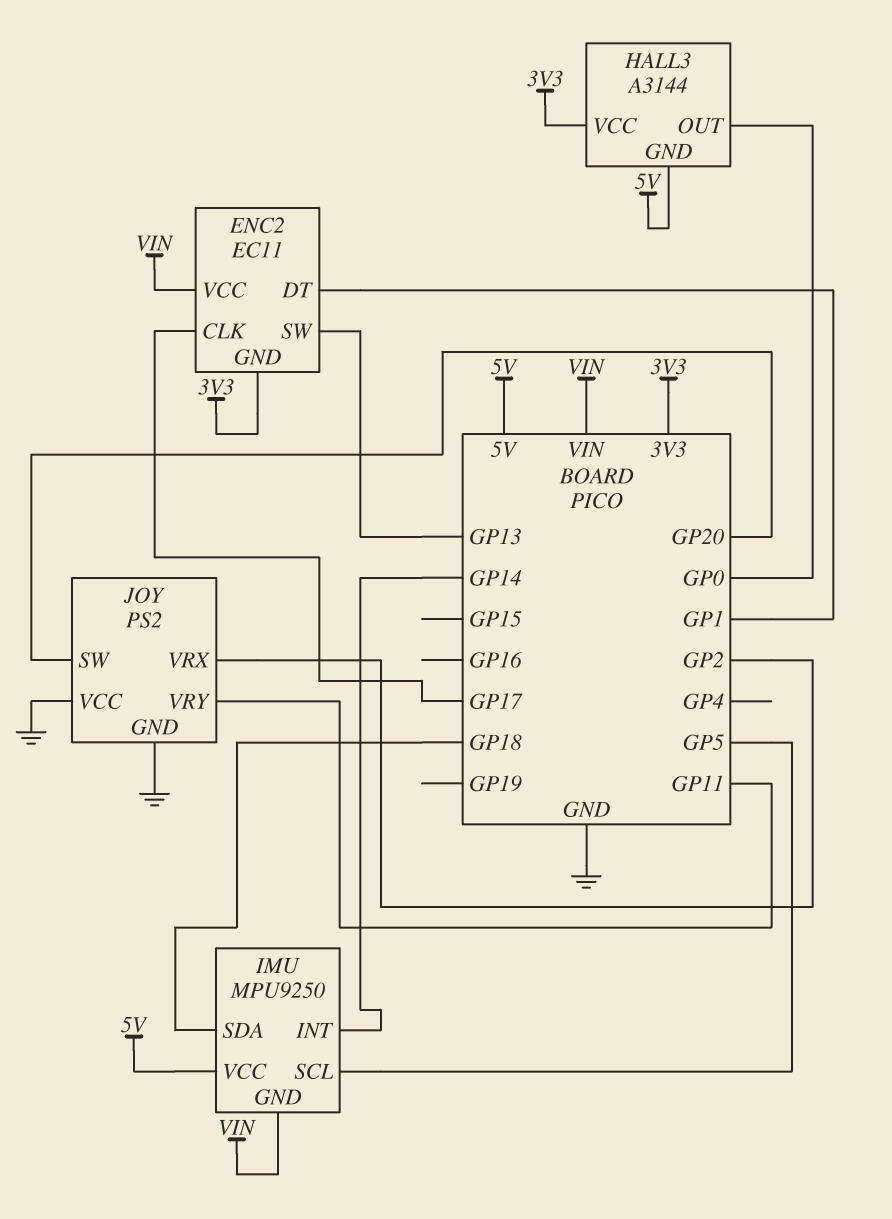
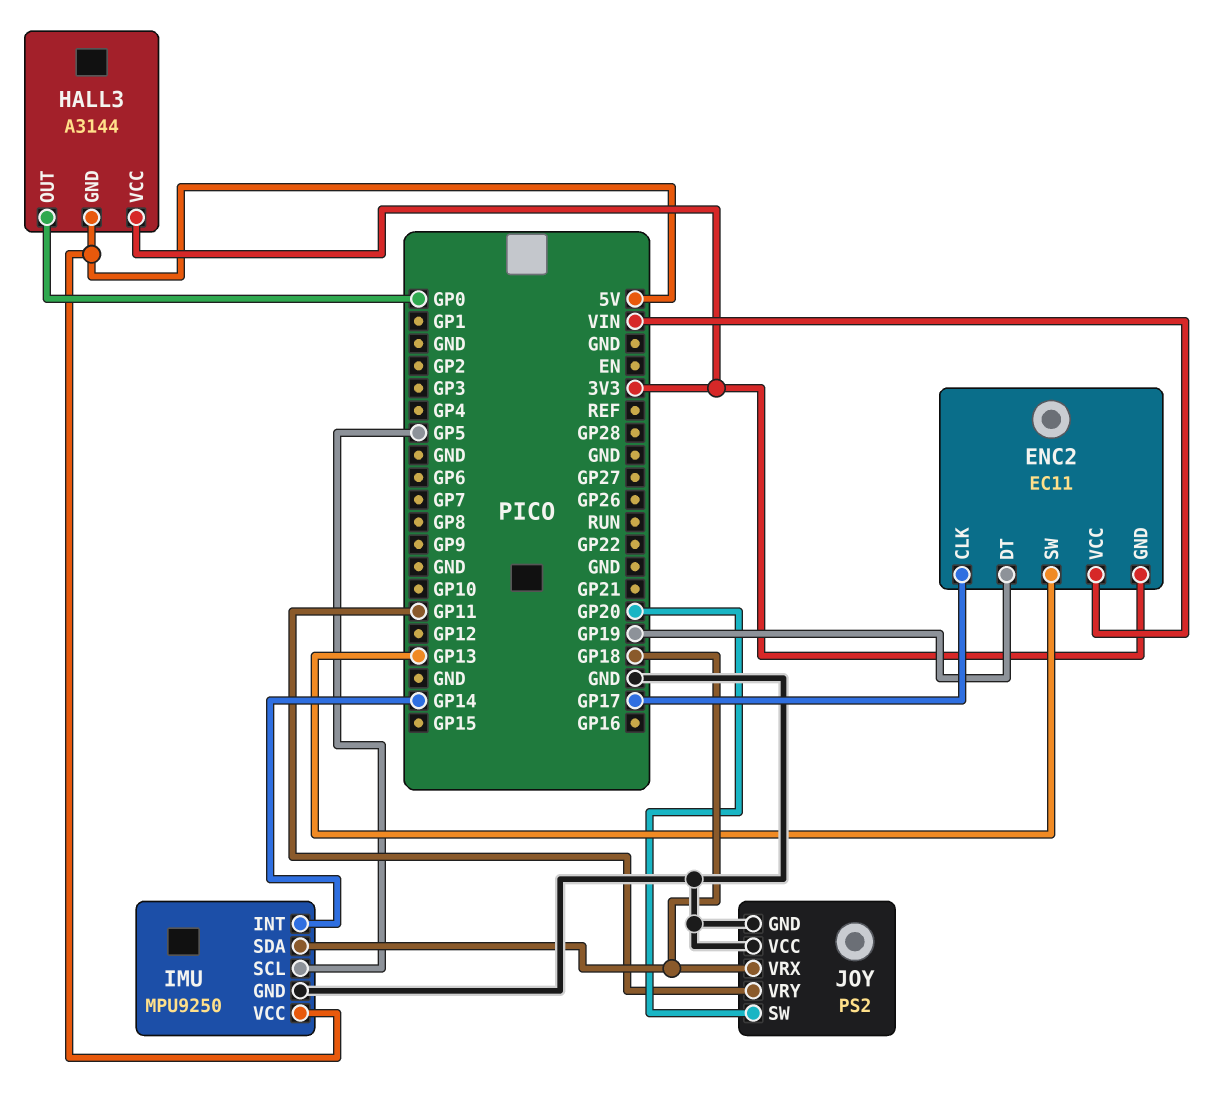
ENC2 pin DT: GP1 -> GP19
IMU pin GND: VIN -> GND
JOY pin VRX: GP2 -> GP18

